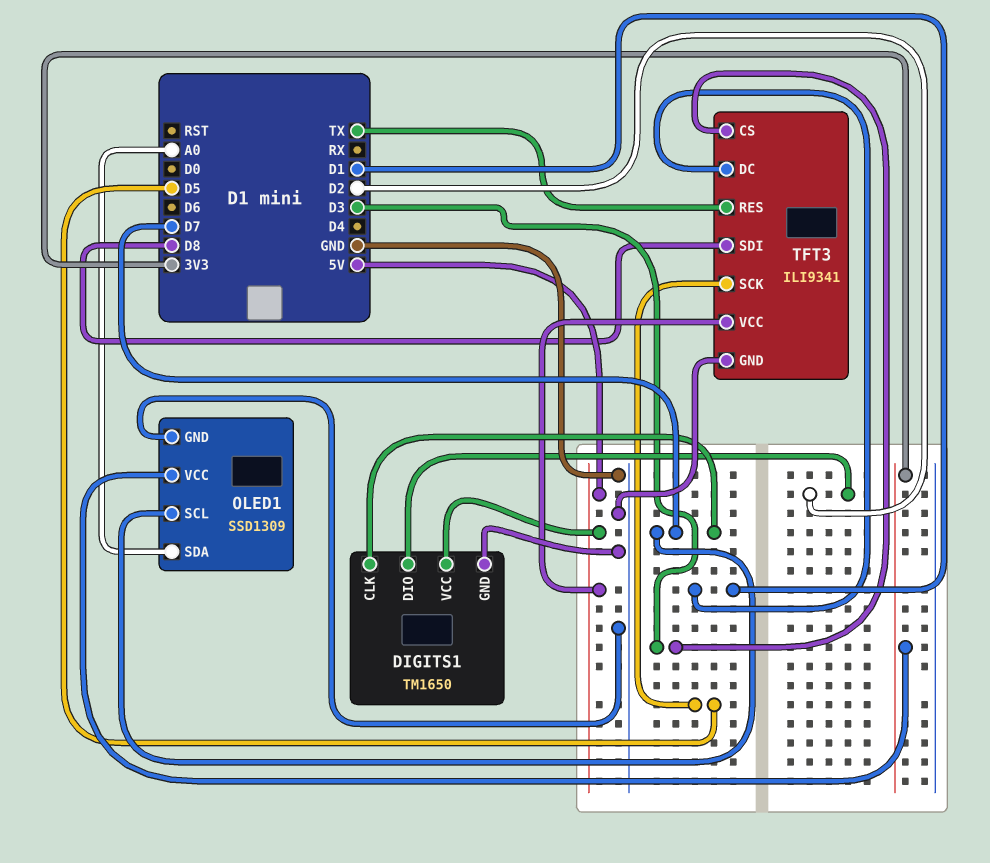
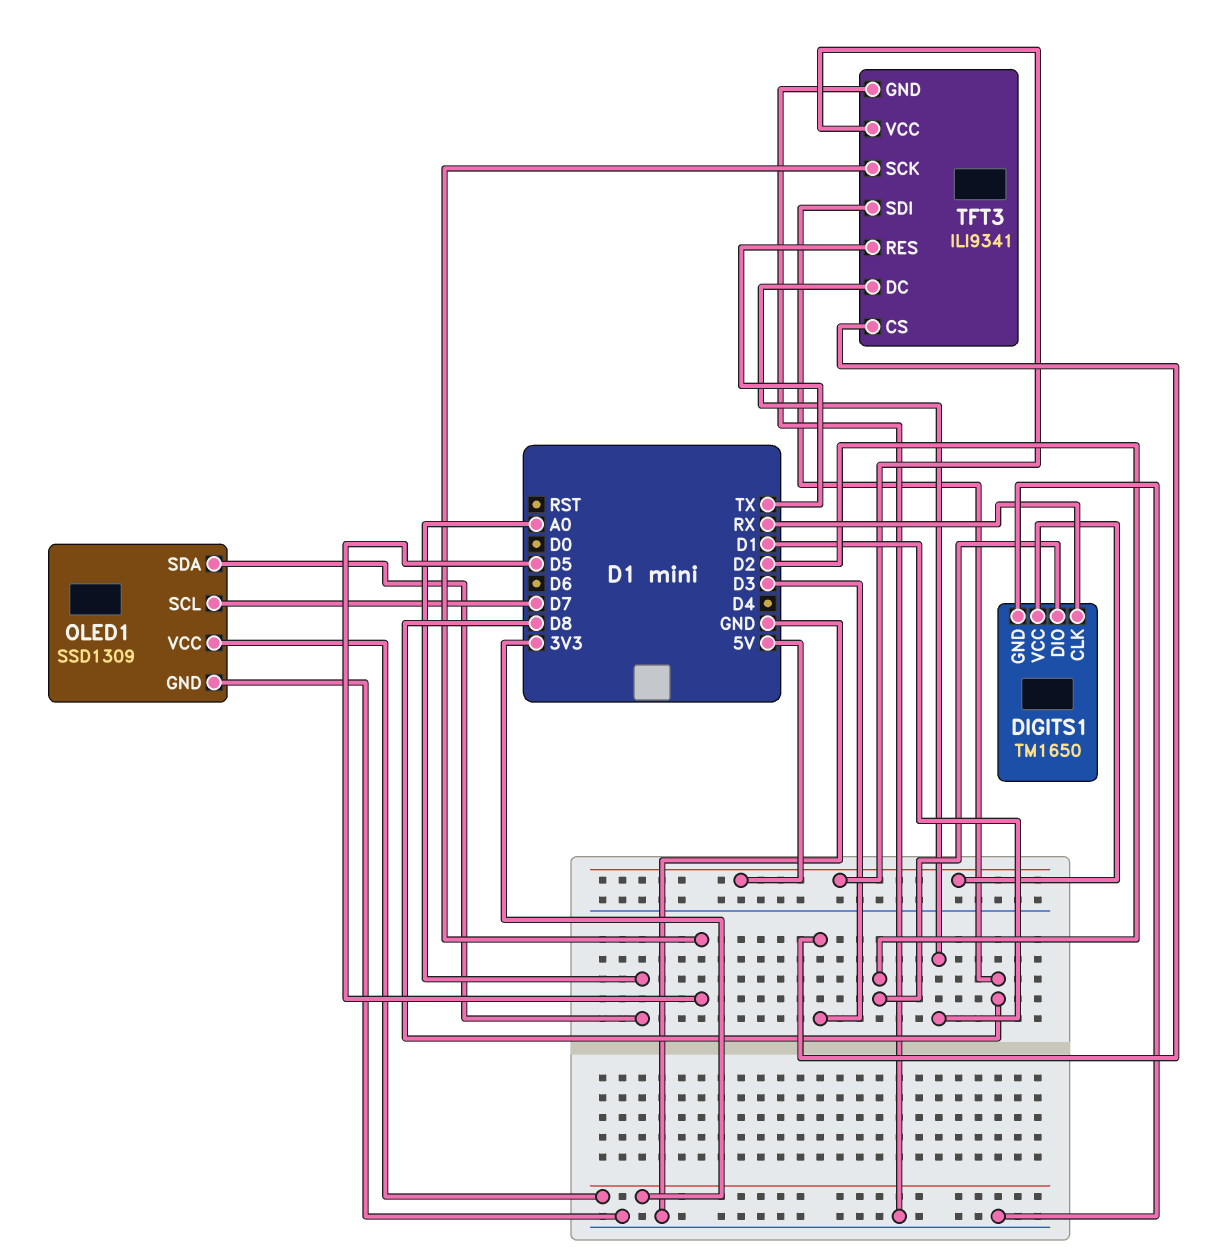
DIGITS1 pin CLK: D7 -> RX

